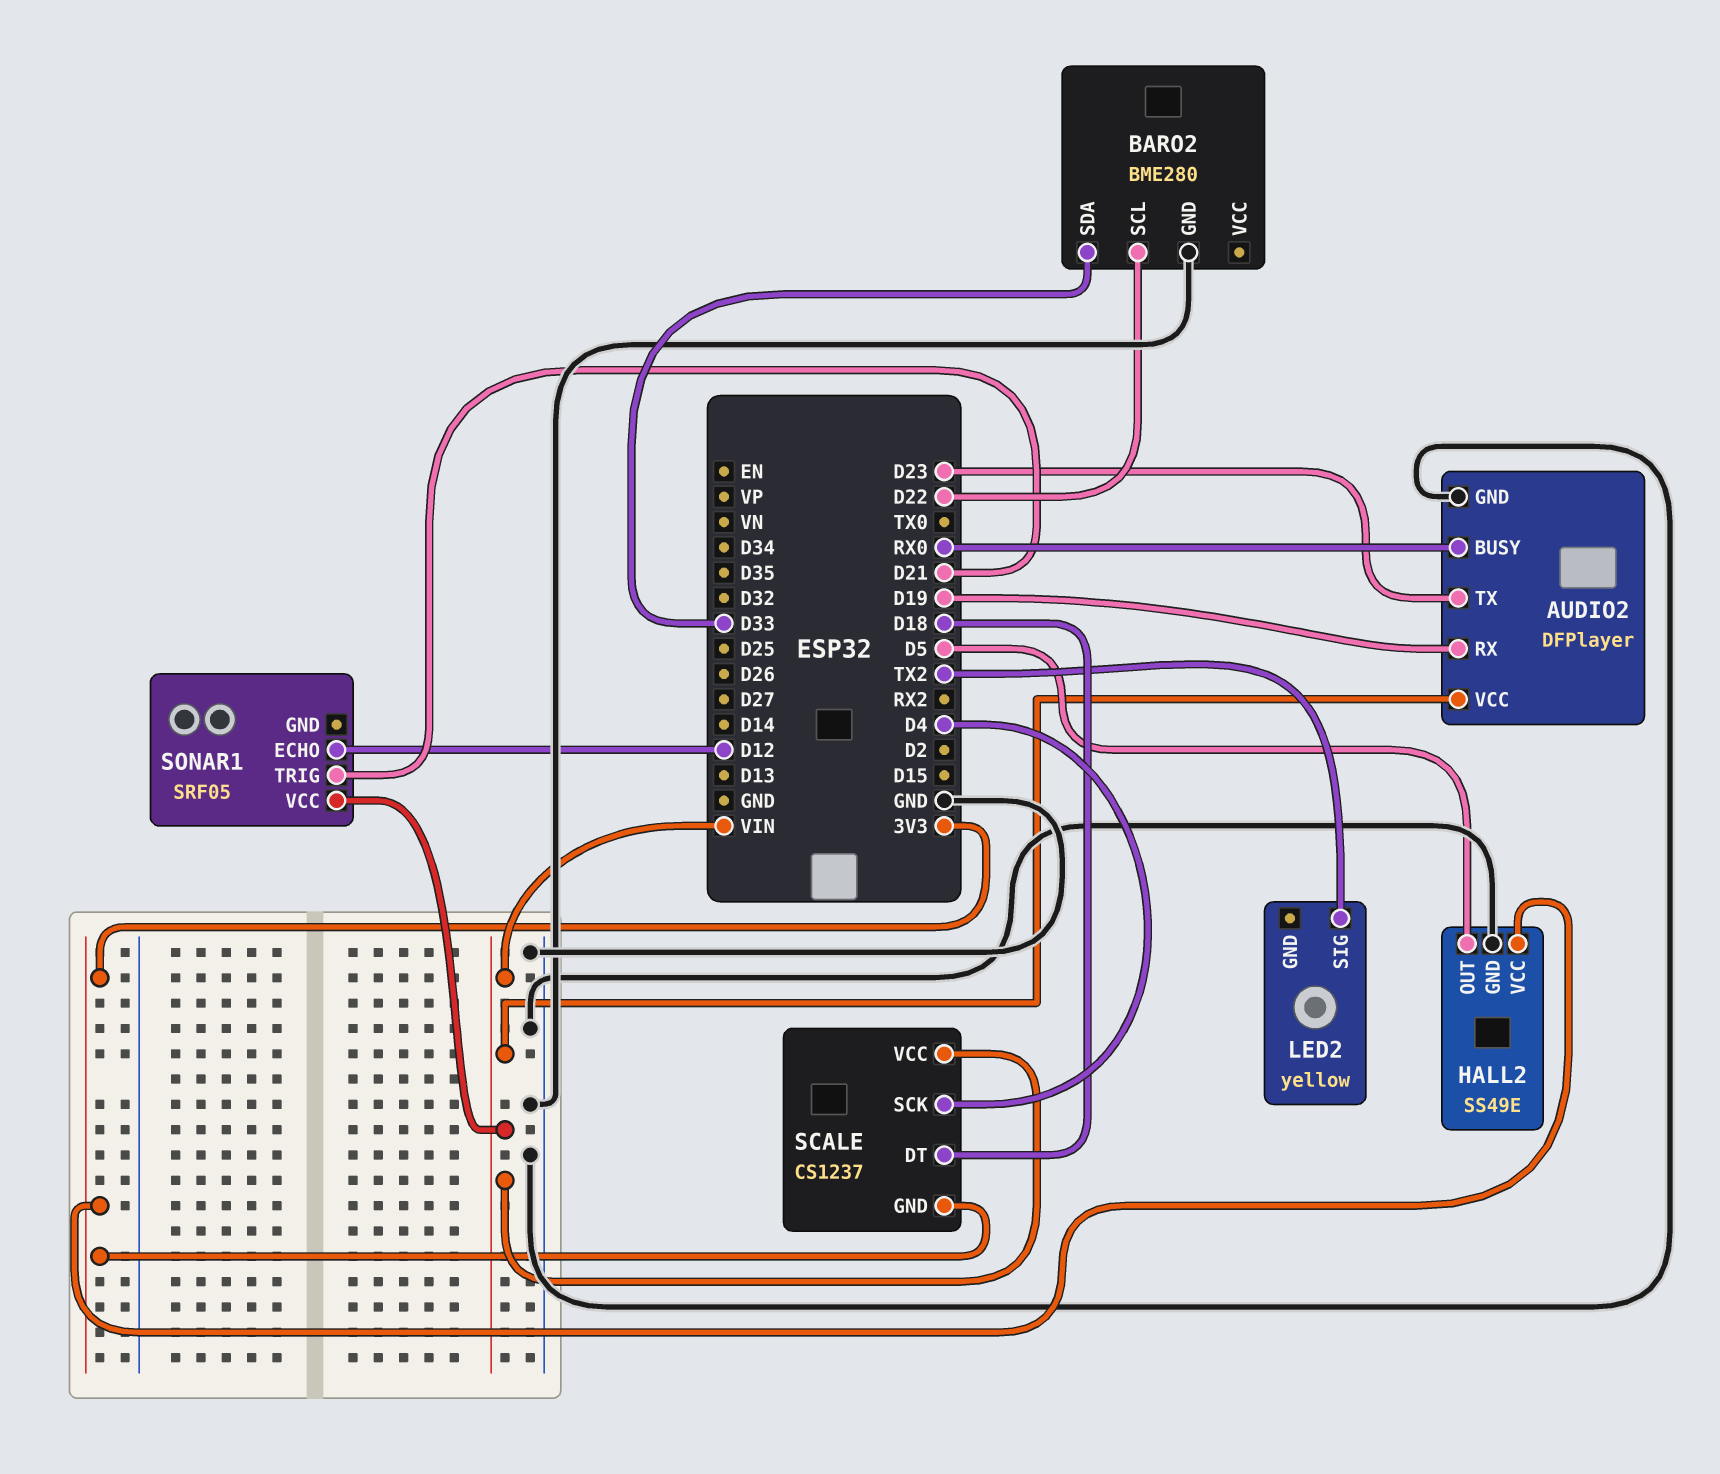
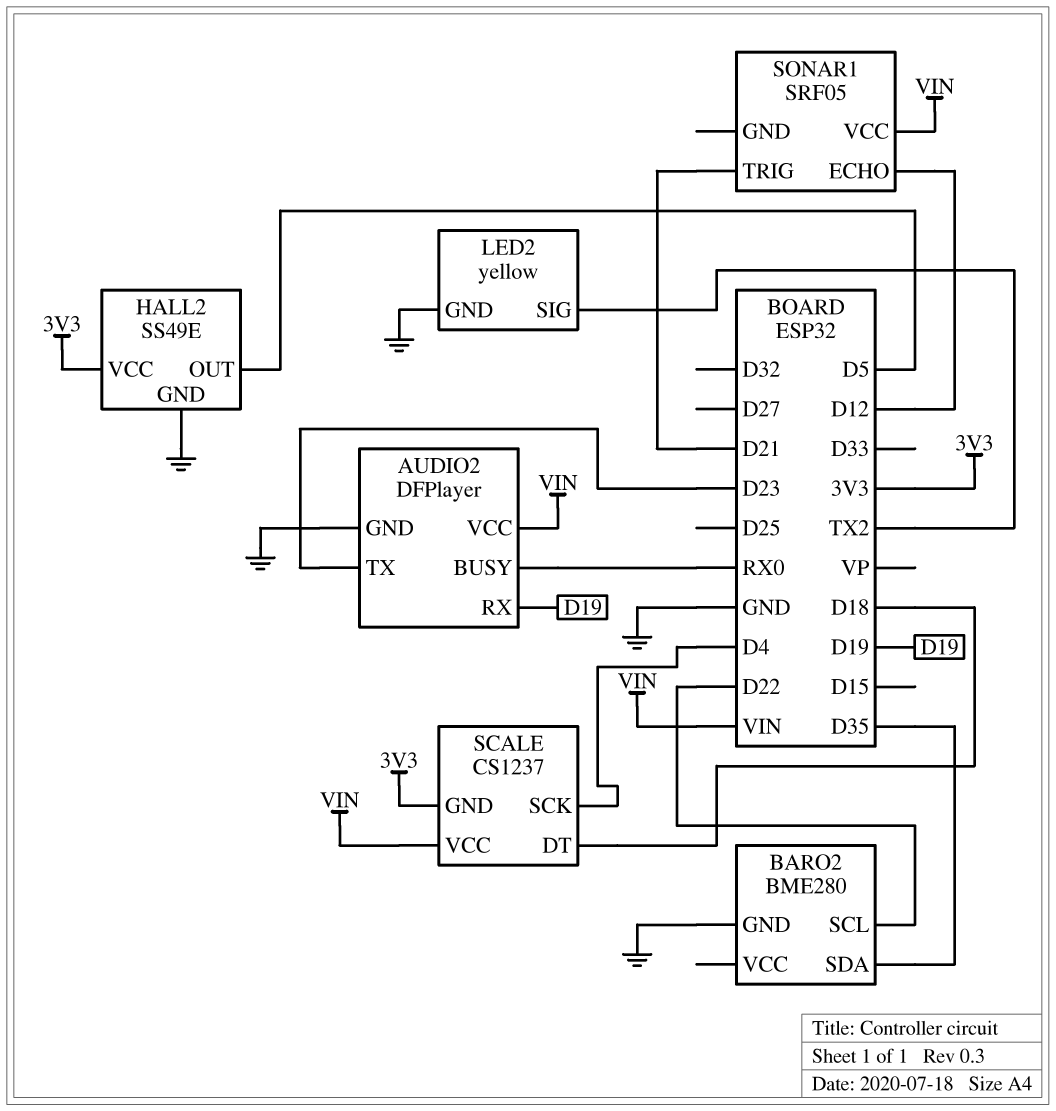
BARO2 pin SDA: D33 -> D35
LED2 pin GND: none -> GND

